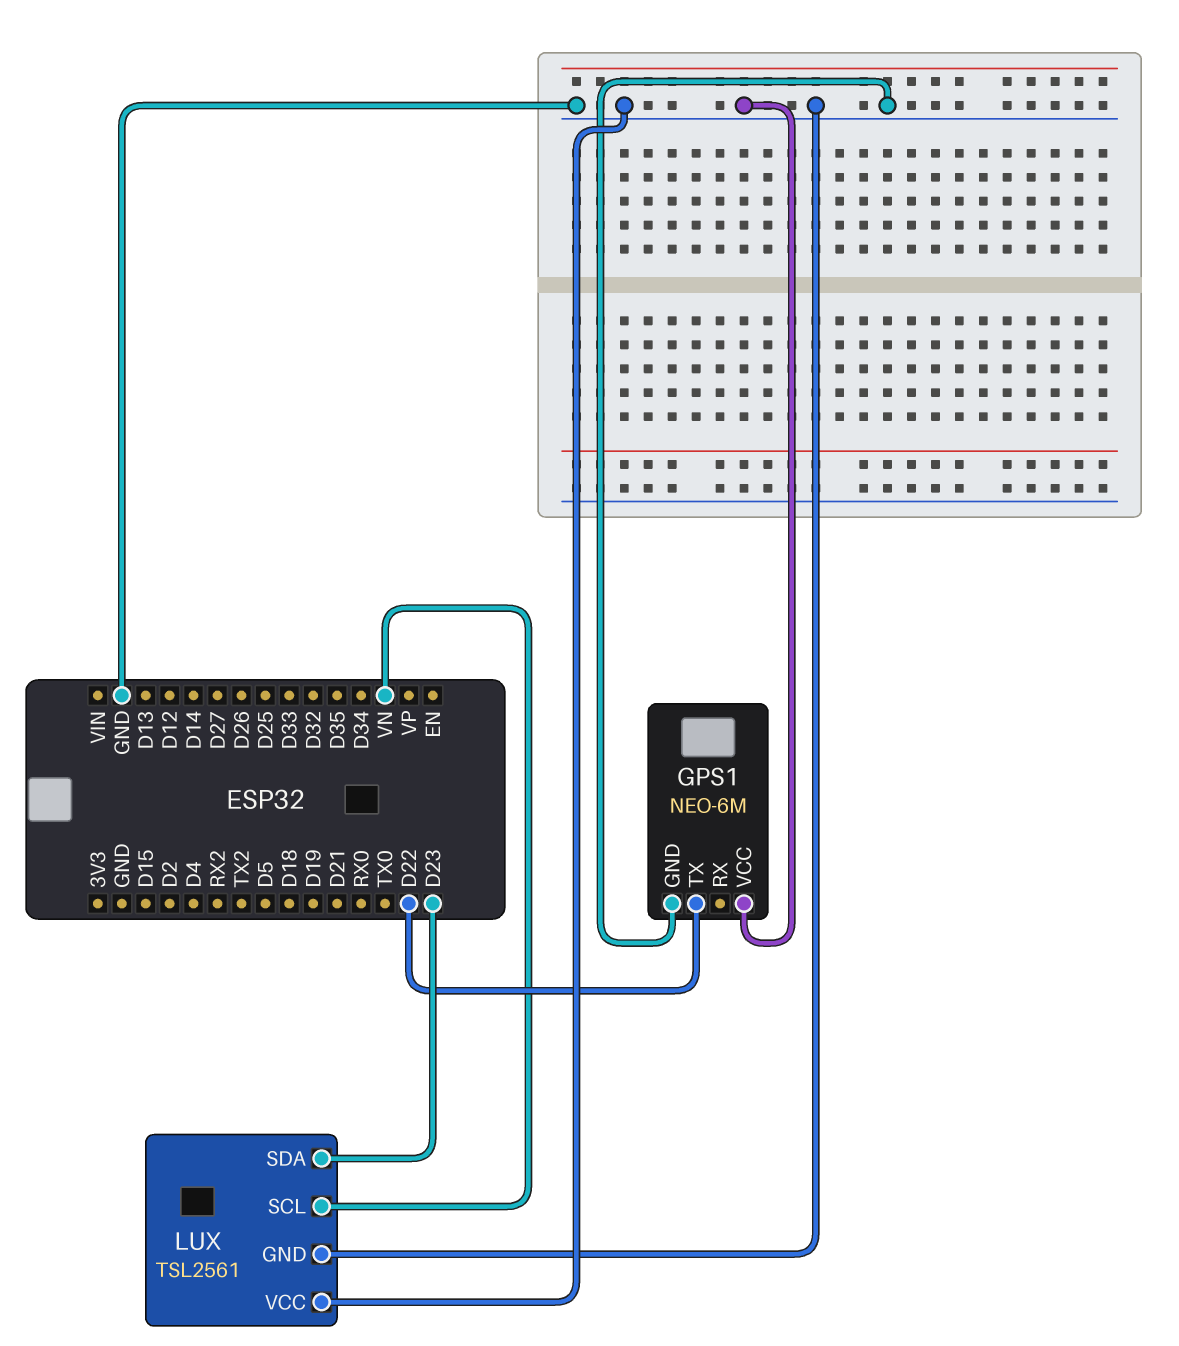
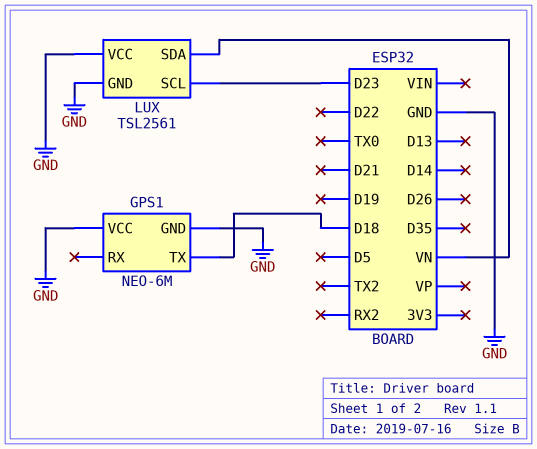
GPS1 pin TX: D22 -> D18
LUX pin SCL: VN -> D23
LUX pin SDA: D23 -> VN

